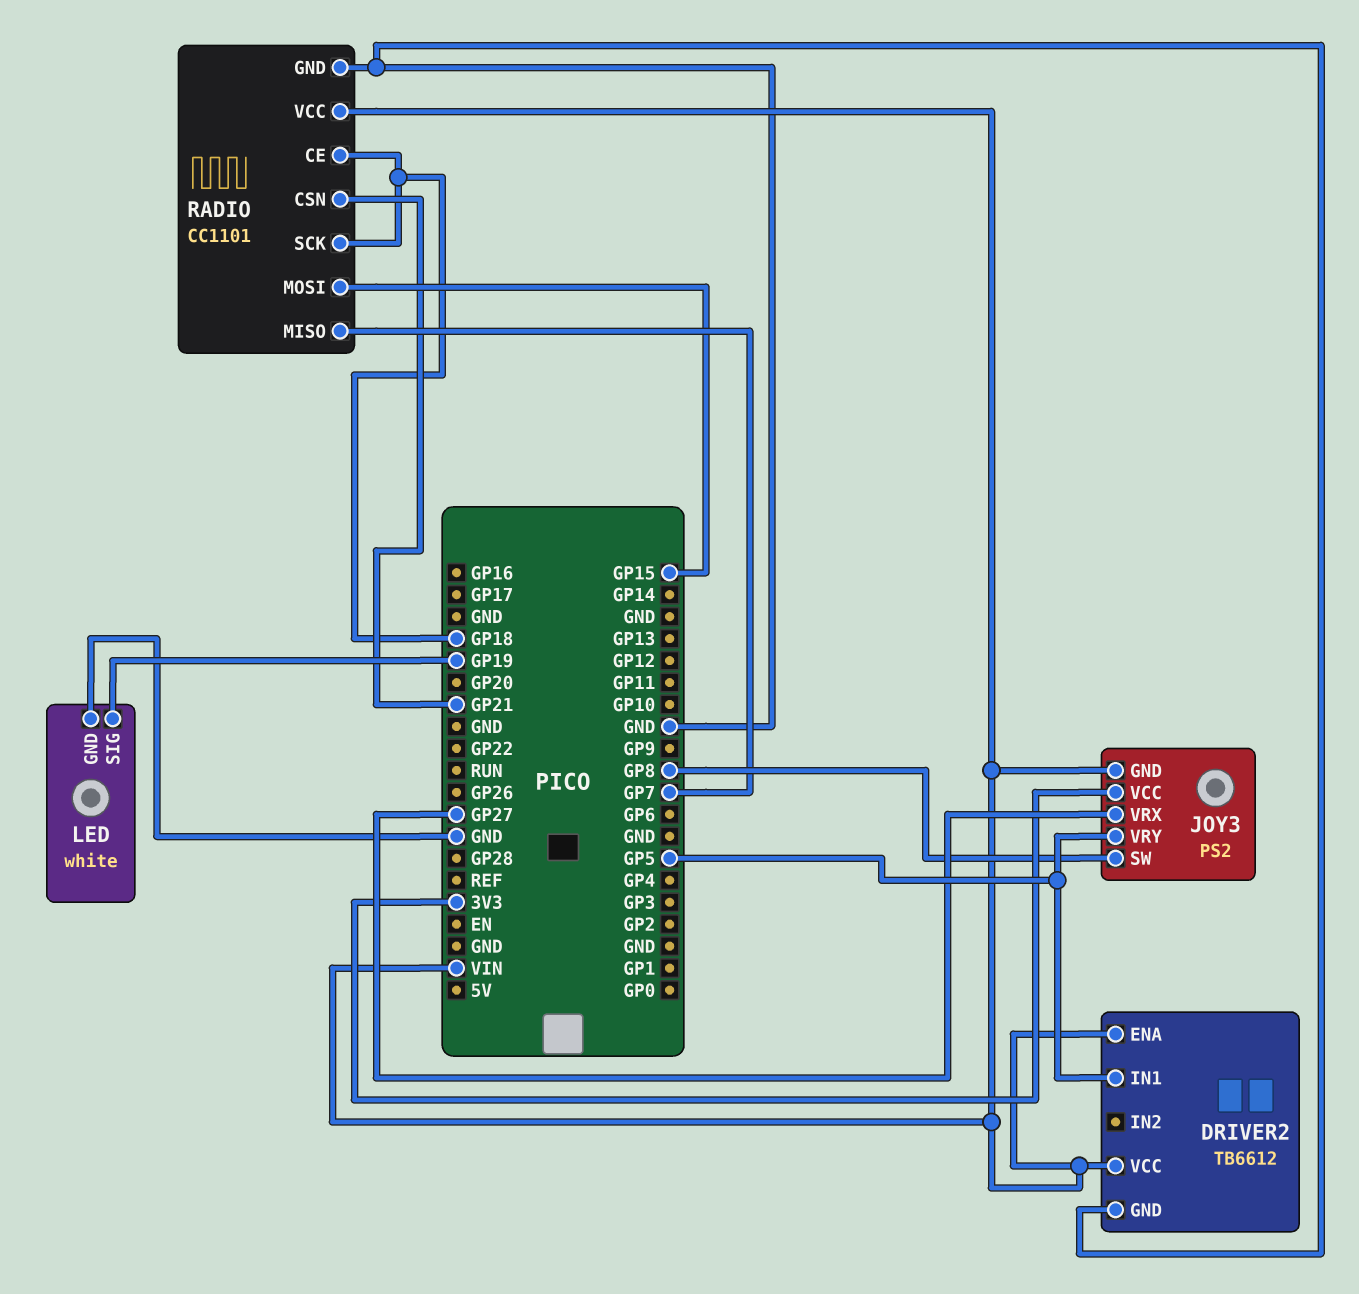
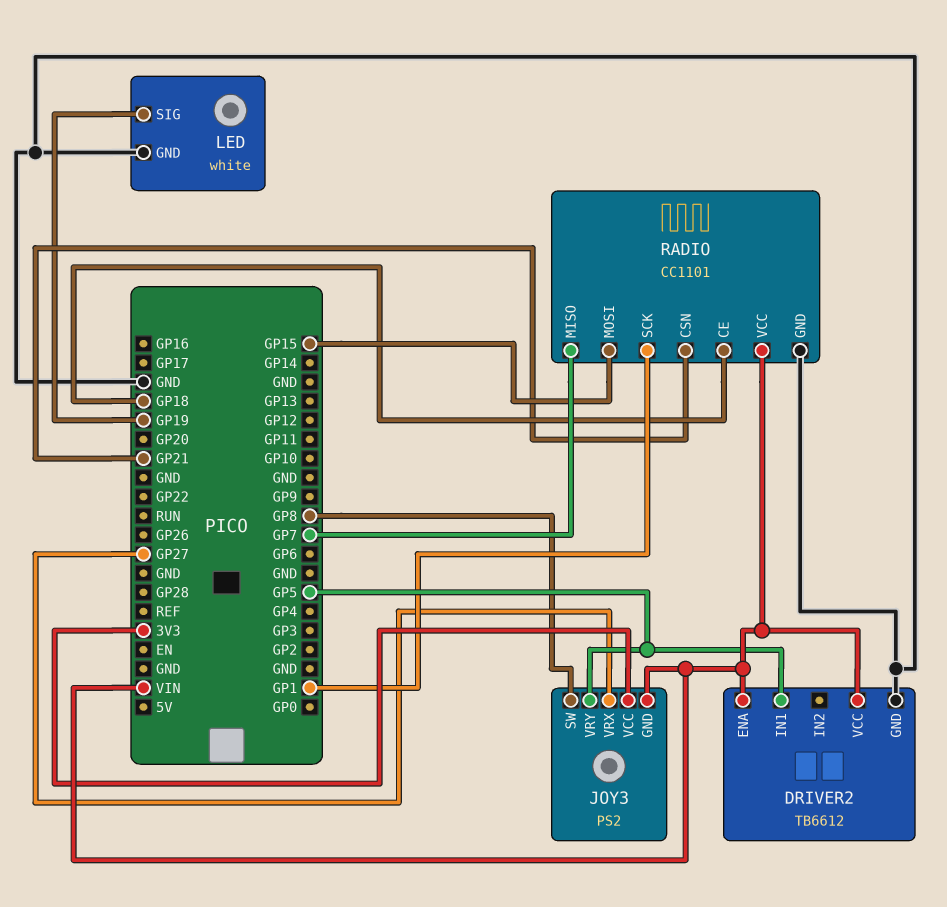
RADIO pin SCK: GP18 -> GP1

